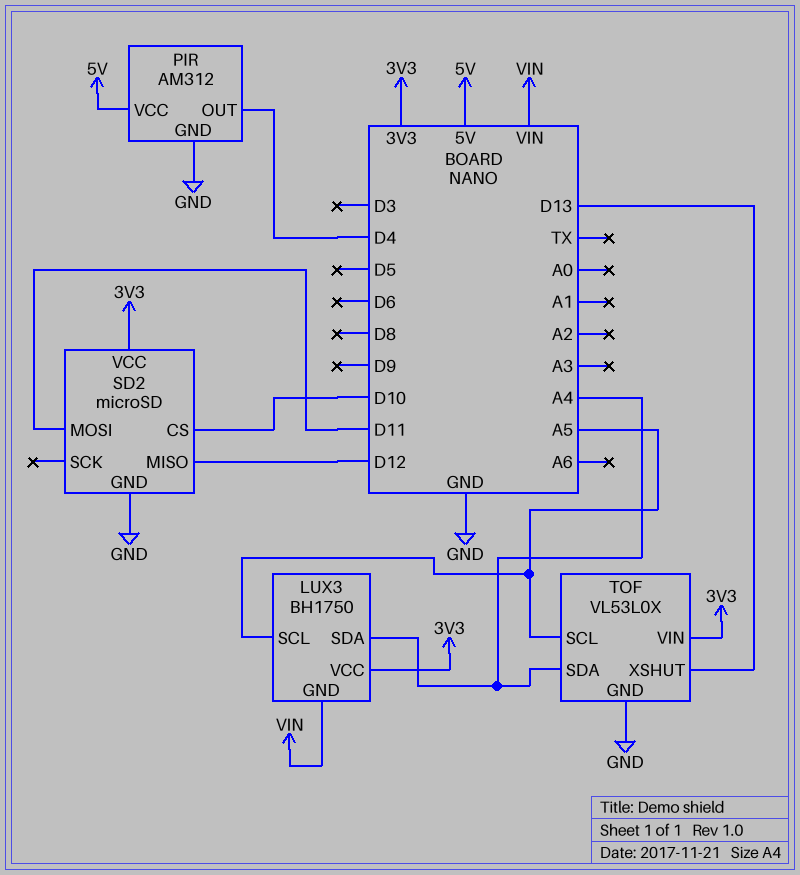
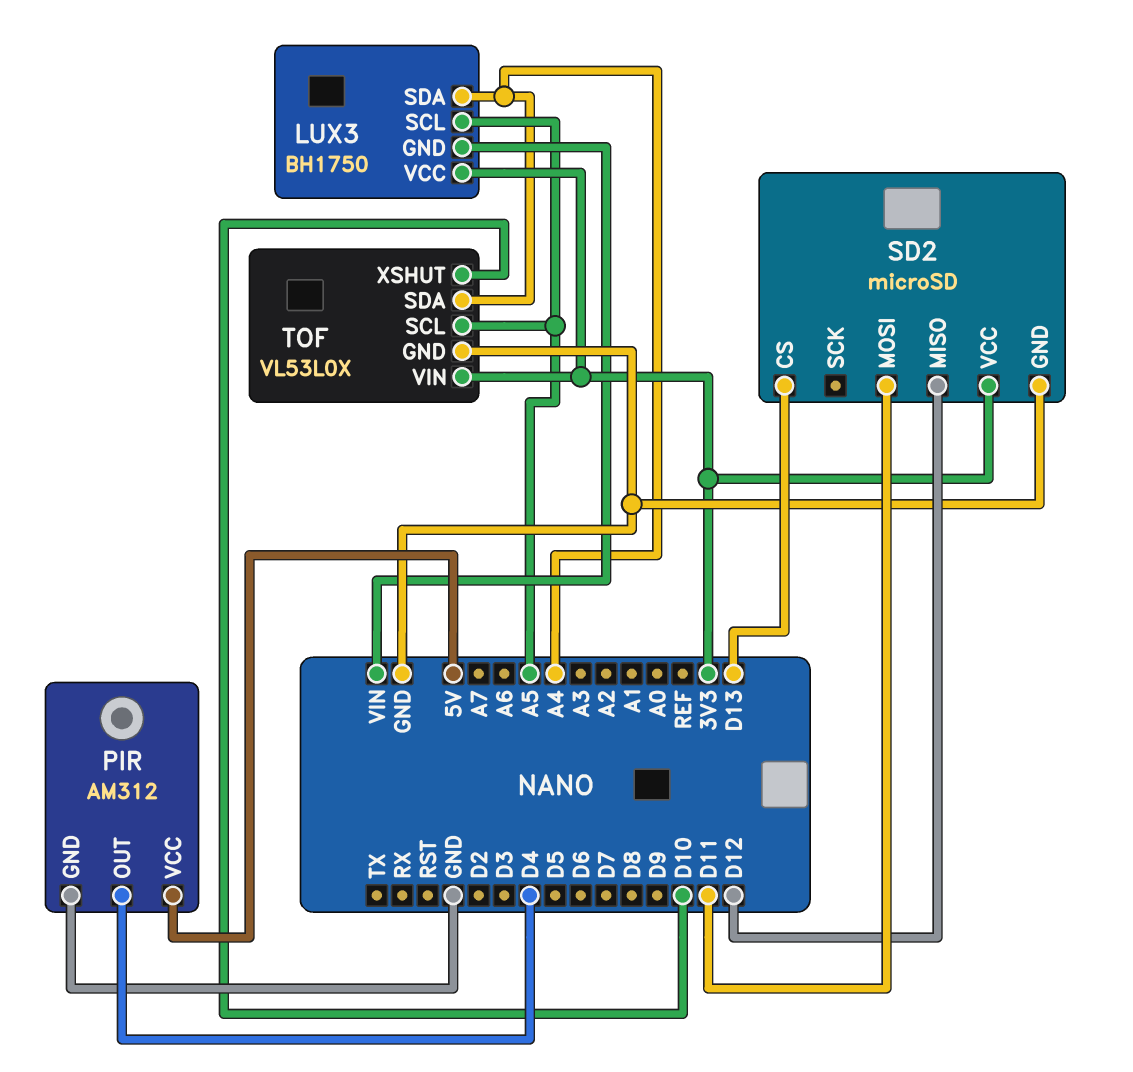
SD2 pin CS: D10 -> D13
TOF pin XSHUT: D13 -> D10

